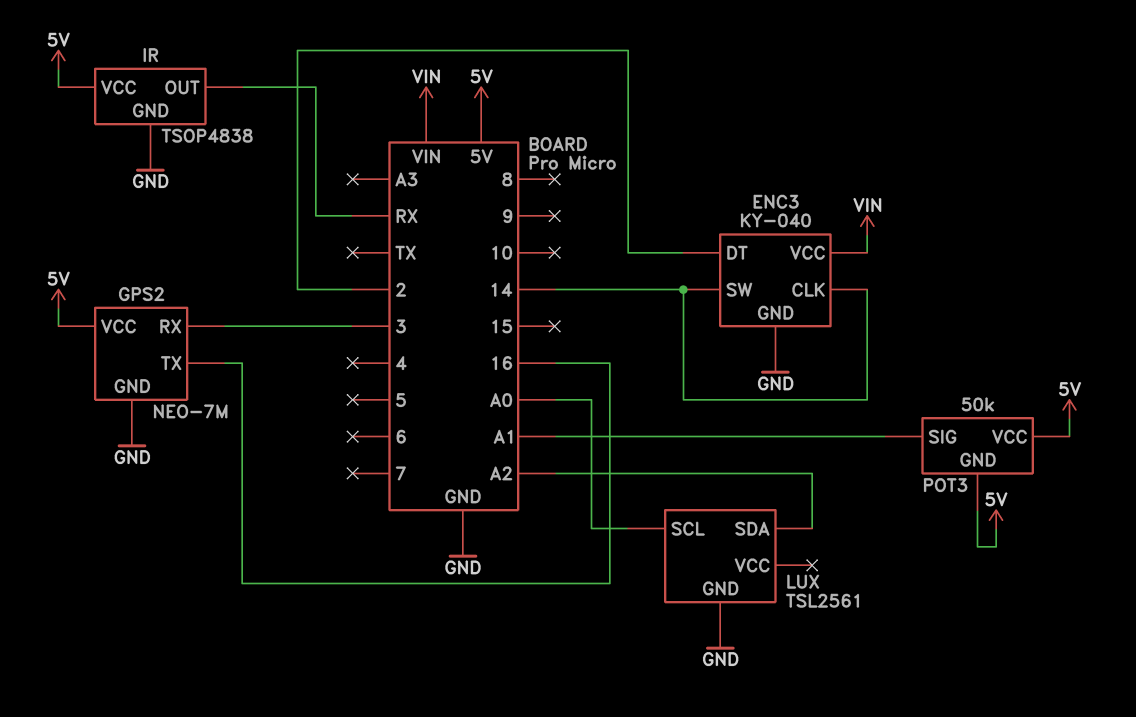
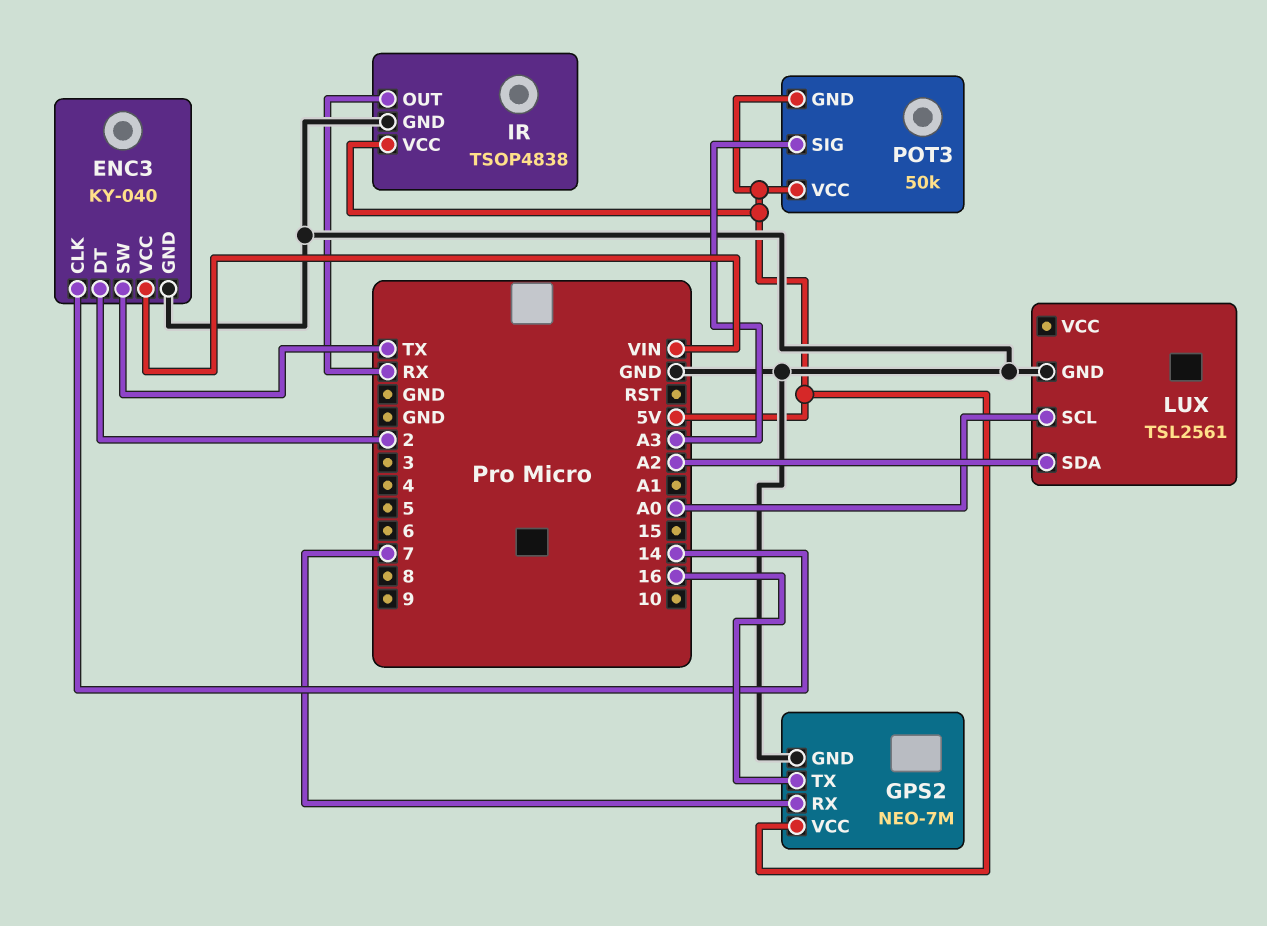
ENC3 pin SW: 14 -> TX
GPS2 pin RX: 3 -> 7
POT3 pin SIG: A1 -> A3

